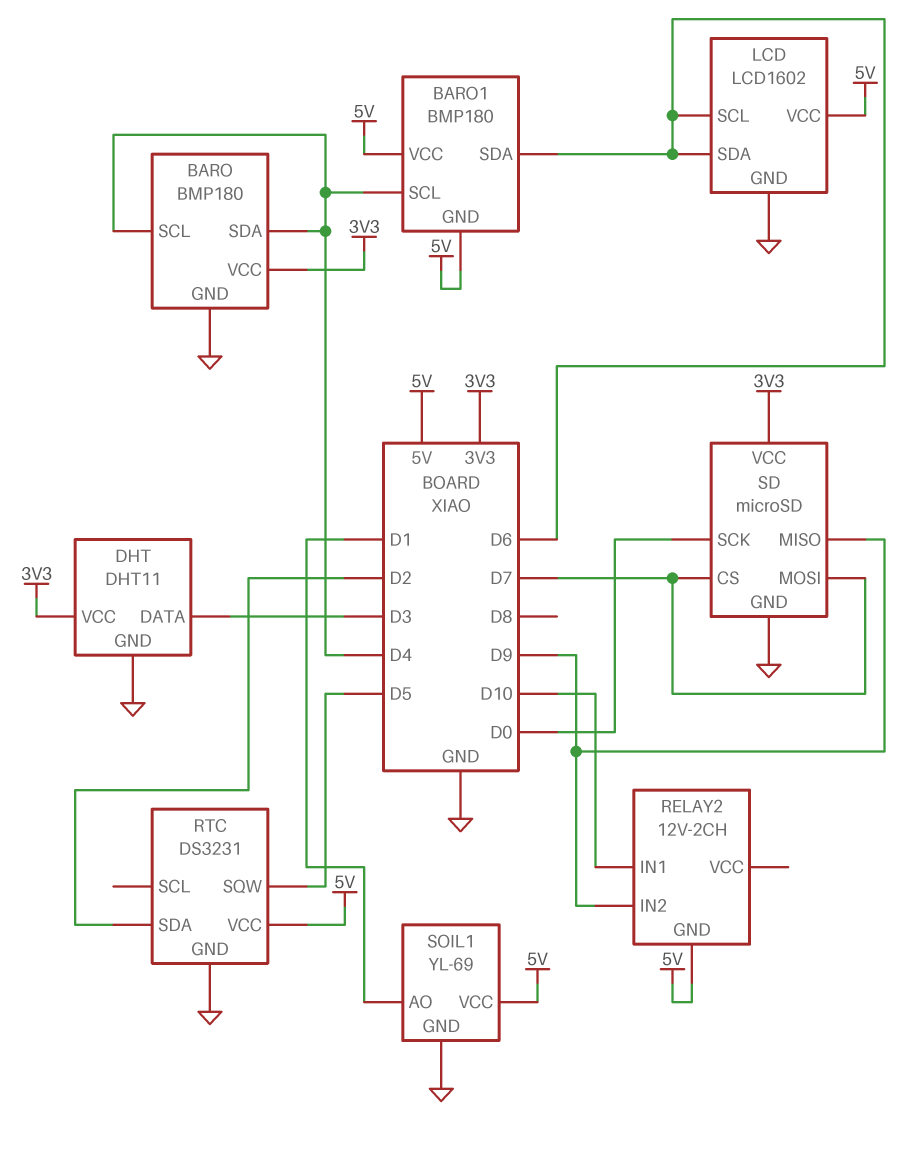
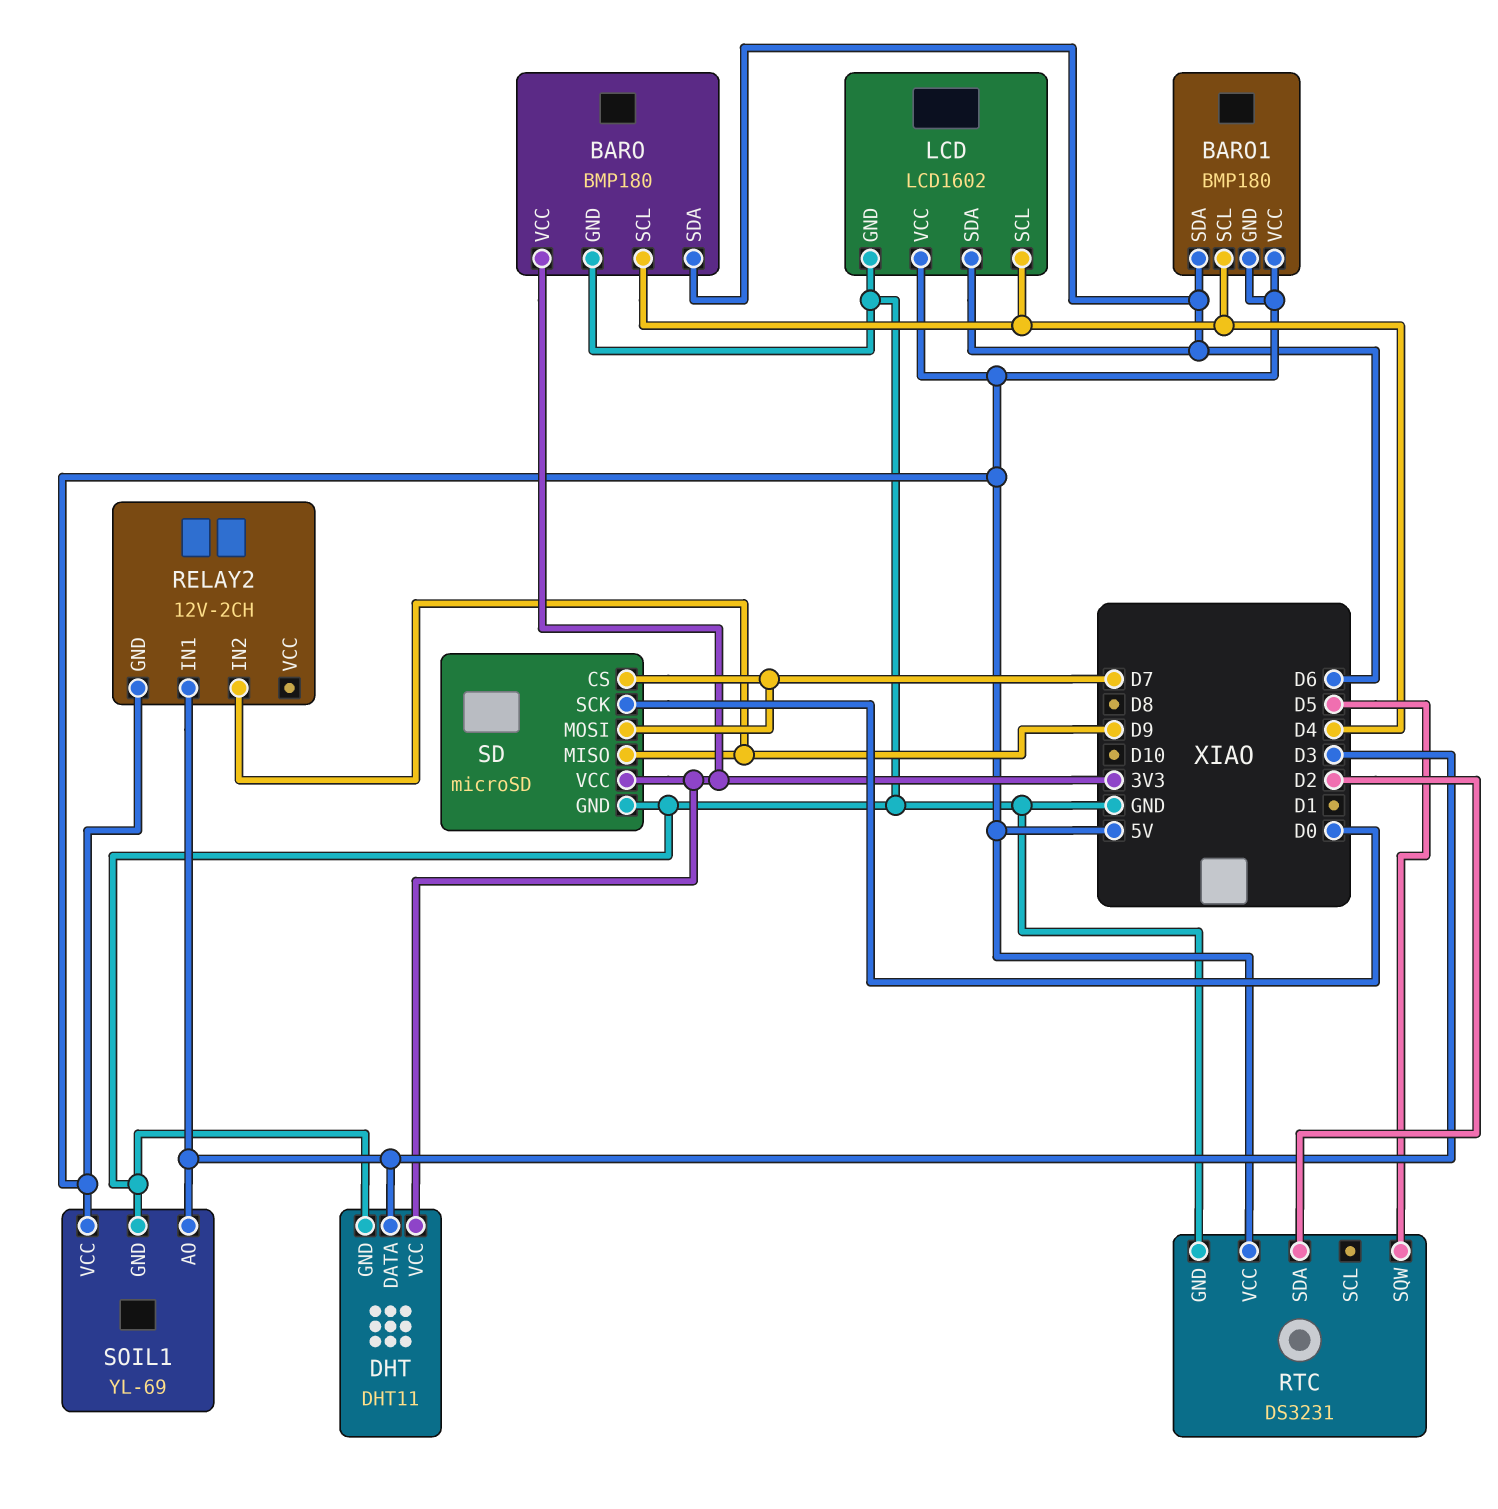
BARO pin SDA: D4 -> D6
LCD pin SCL: D6 -> D4
RELAY2 pin IN1: D10 -> D3
SOIL1 pin AO: D1 -> D3

